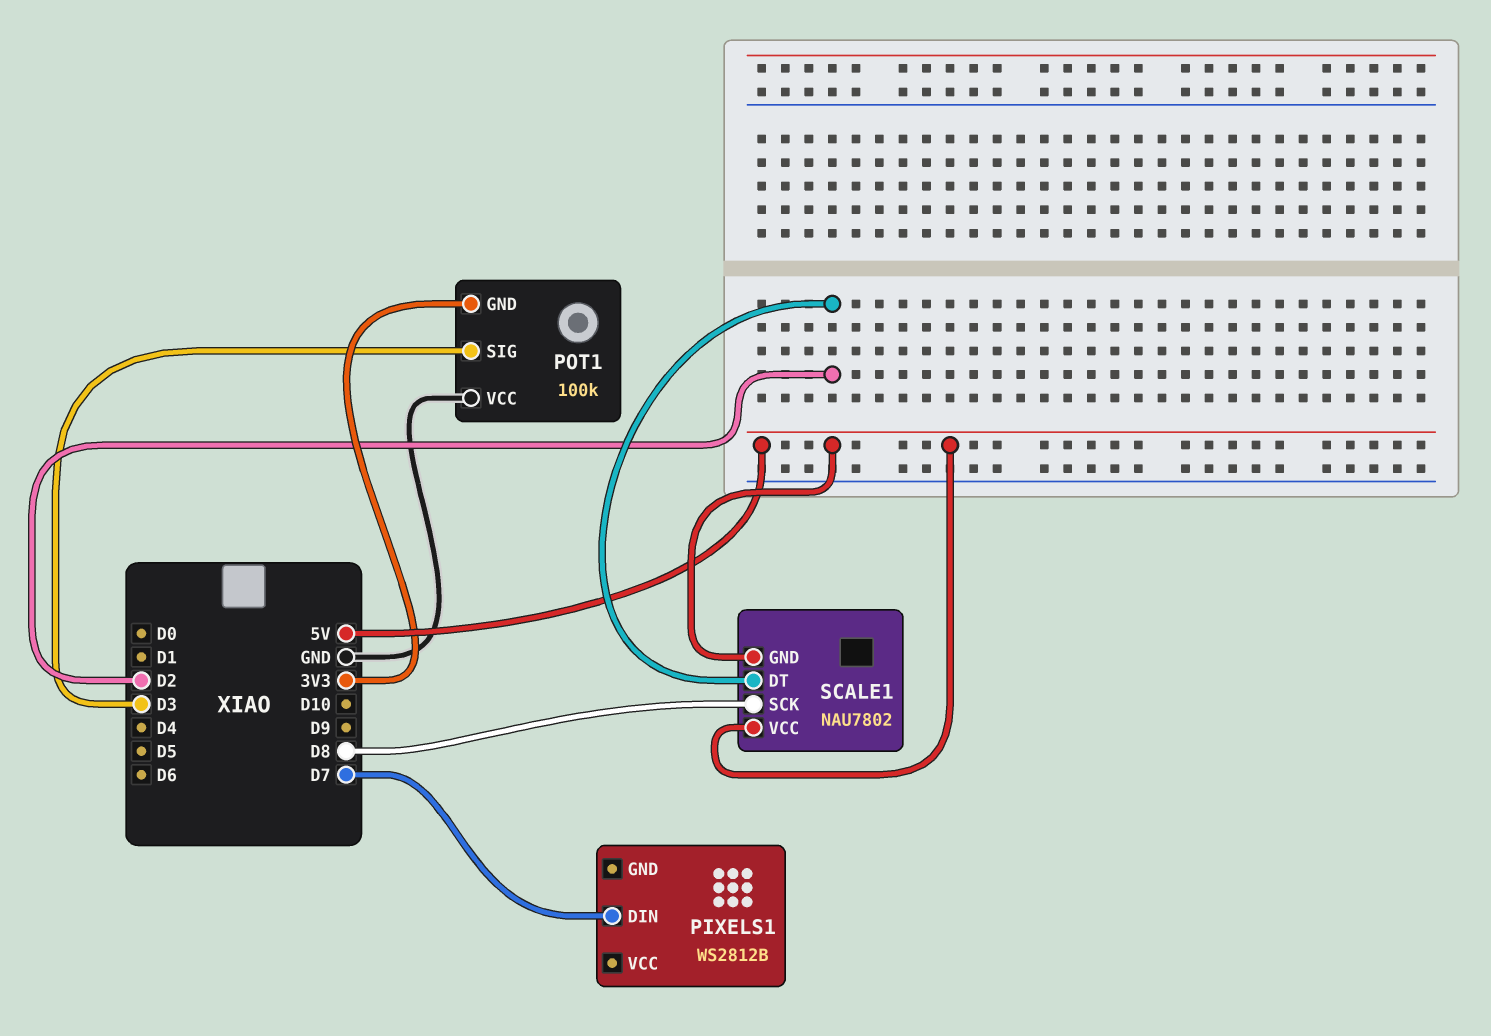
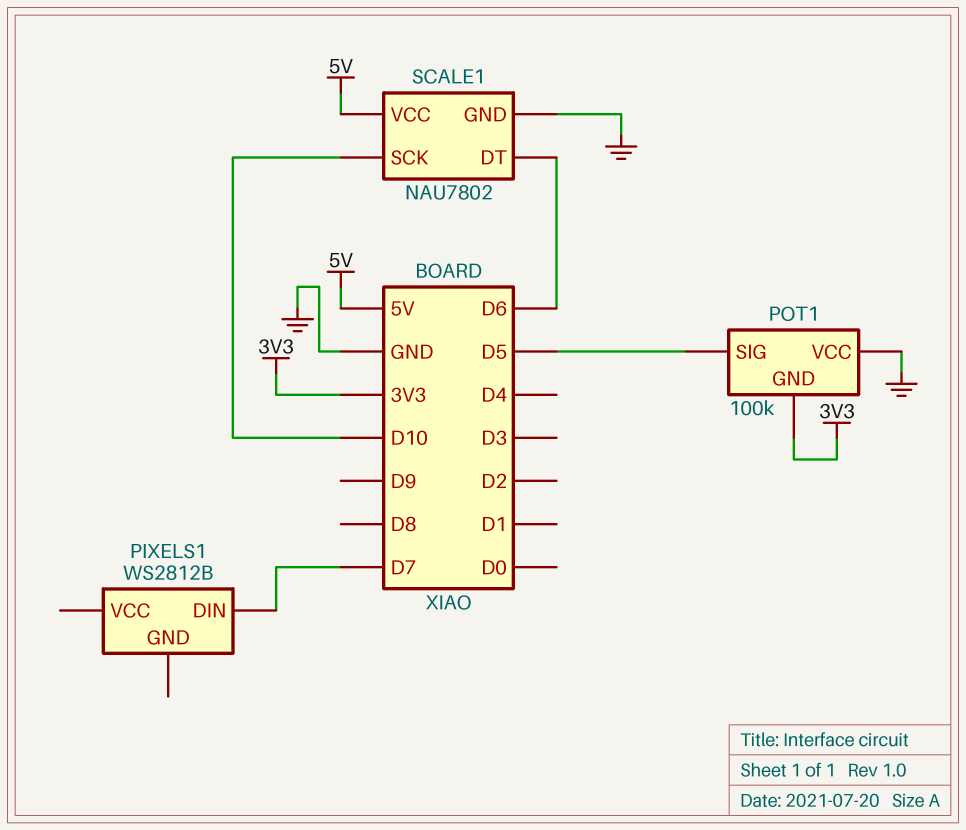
POT1 pin SIG: D3 -> D5
SCALE1 pin DT: D2 -> D6
SCALE1 pin GND: 5V -> GND
SCALE1 pin SCK: D8 -> D10

